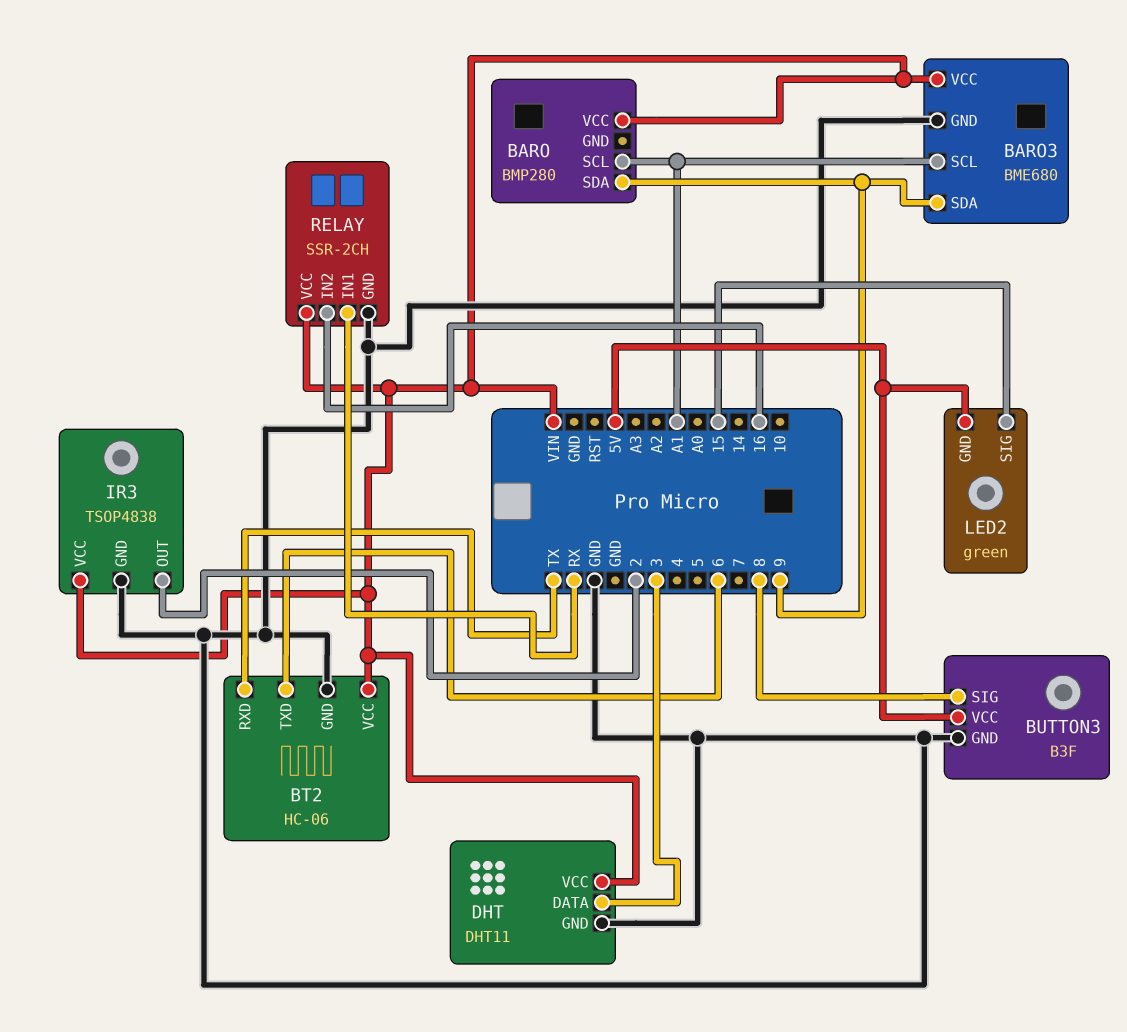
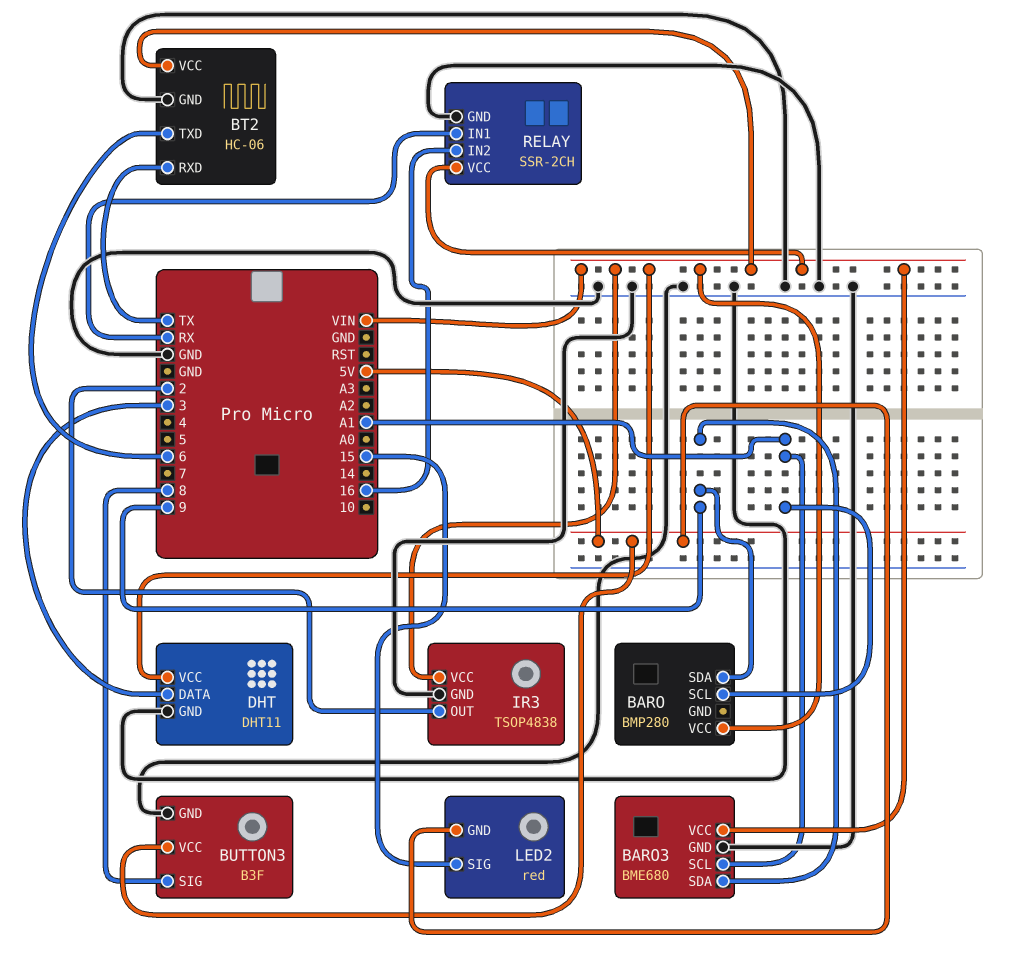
LED2: green -> red

